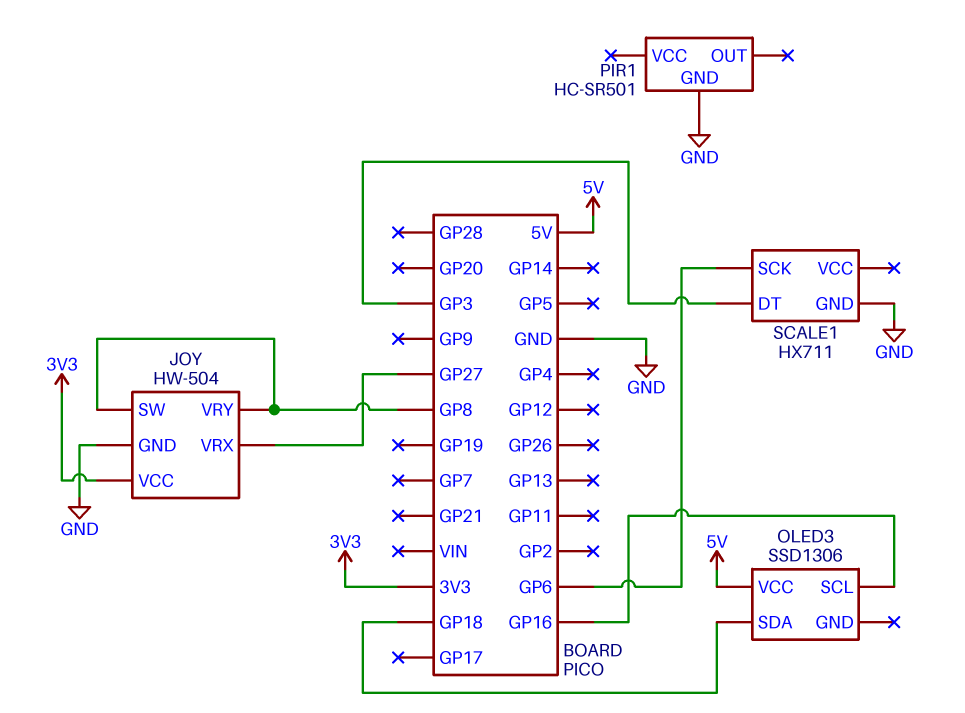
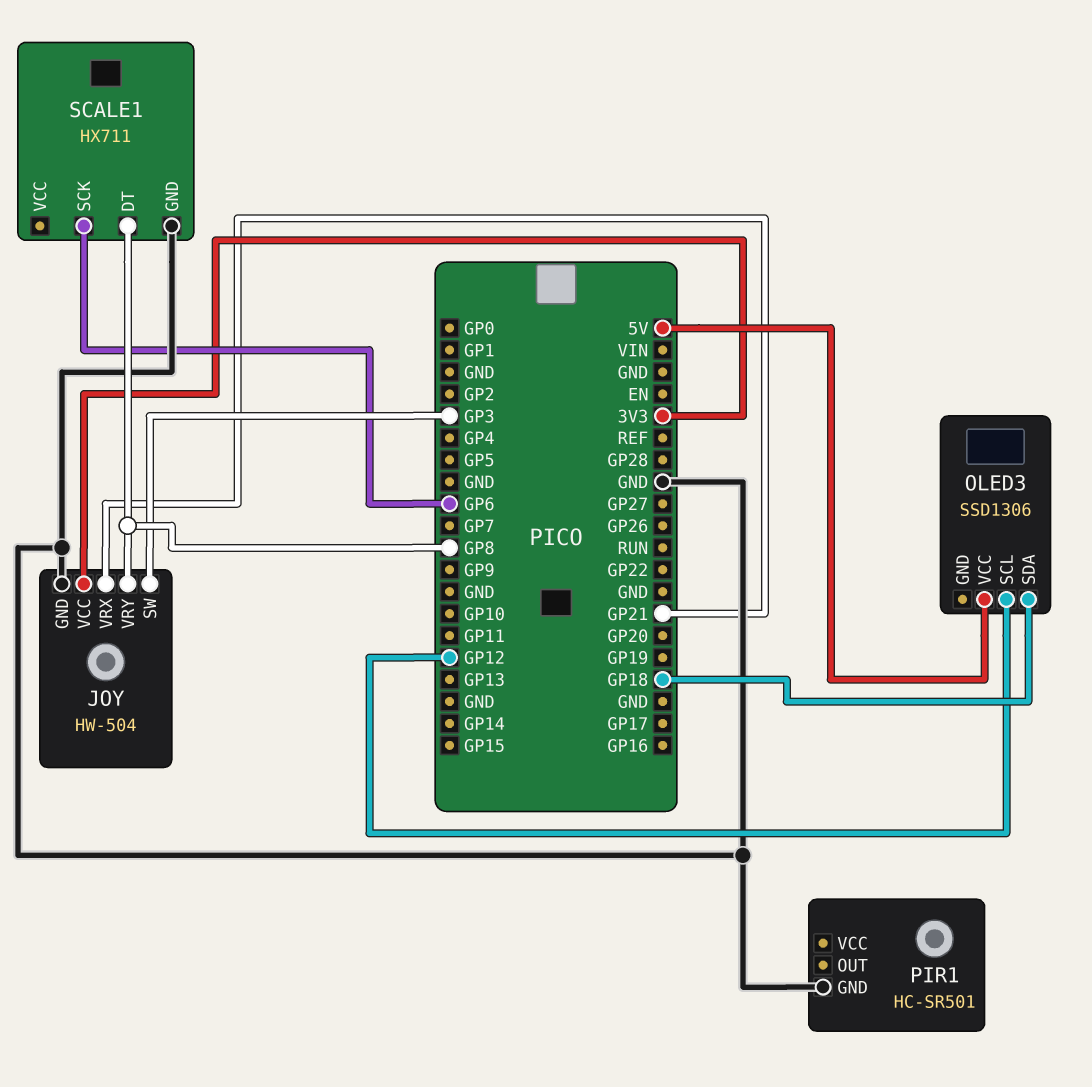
JOY pin SW: GP8 -> GP3
JOY pin VRX: GP27 -> GP21
OLED3 pin SCL: GP16 -> GP12
SCALE1 pin DT: GP3 -> GP8

